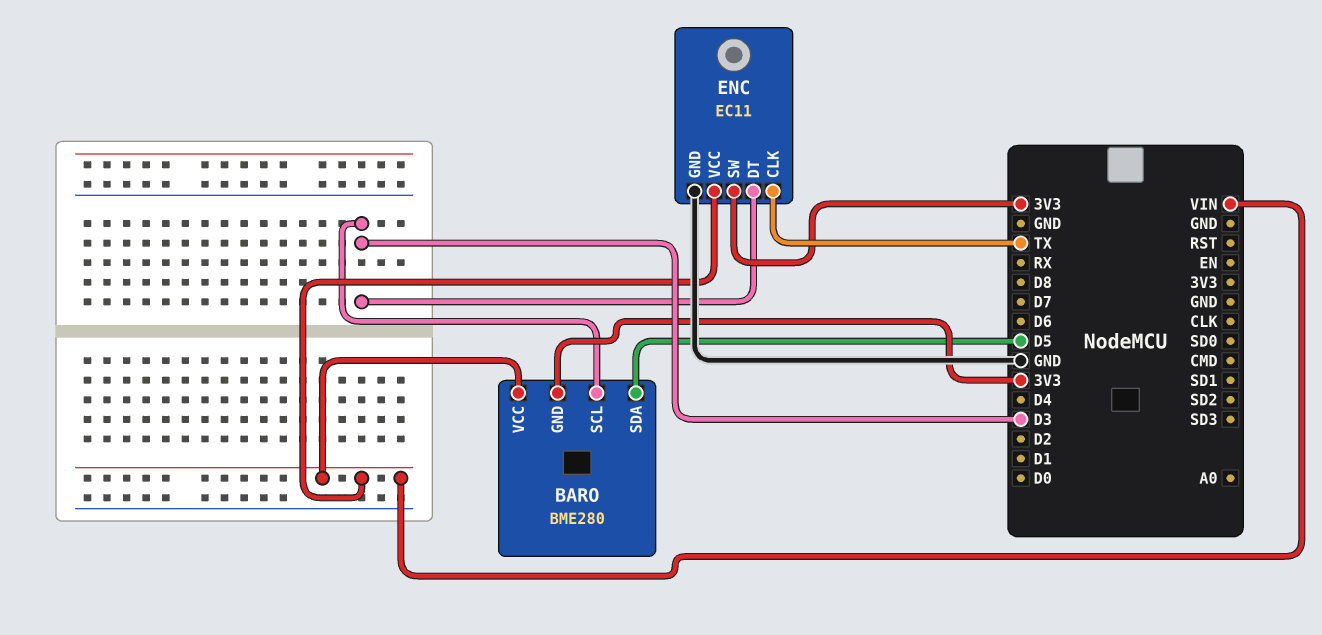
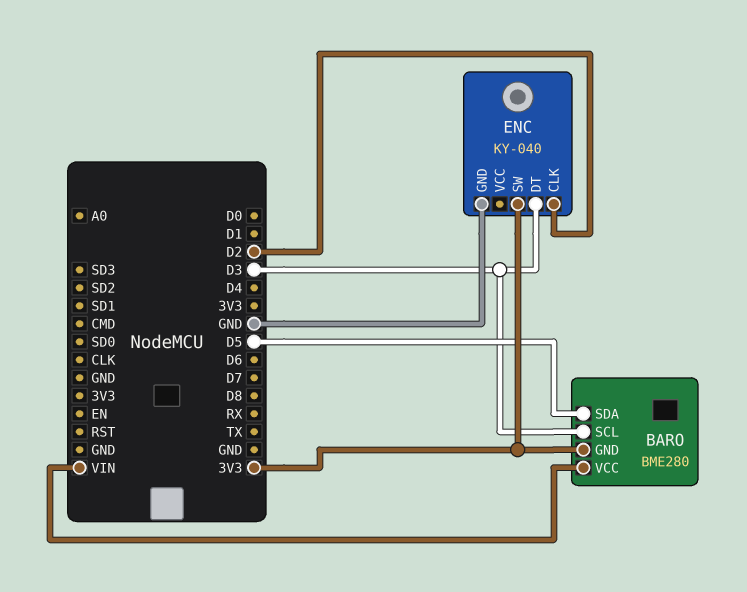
ENC: EC11 -> KY-040
ENC pin CLK: TX -> D2
ENC pin VCC: VIN -> none

